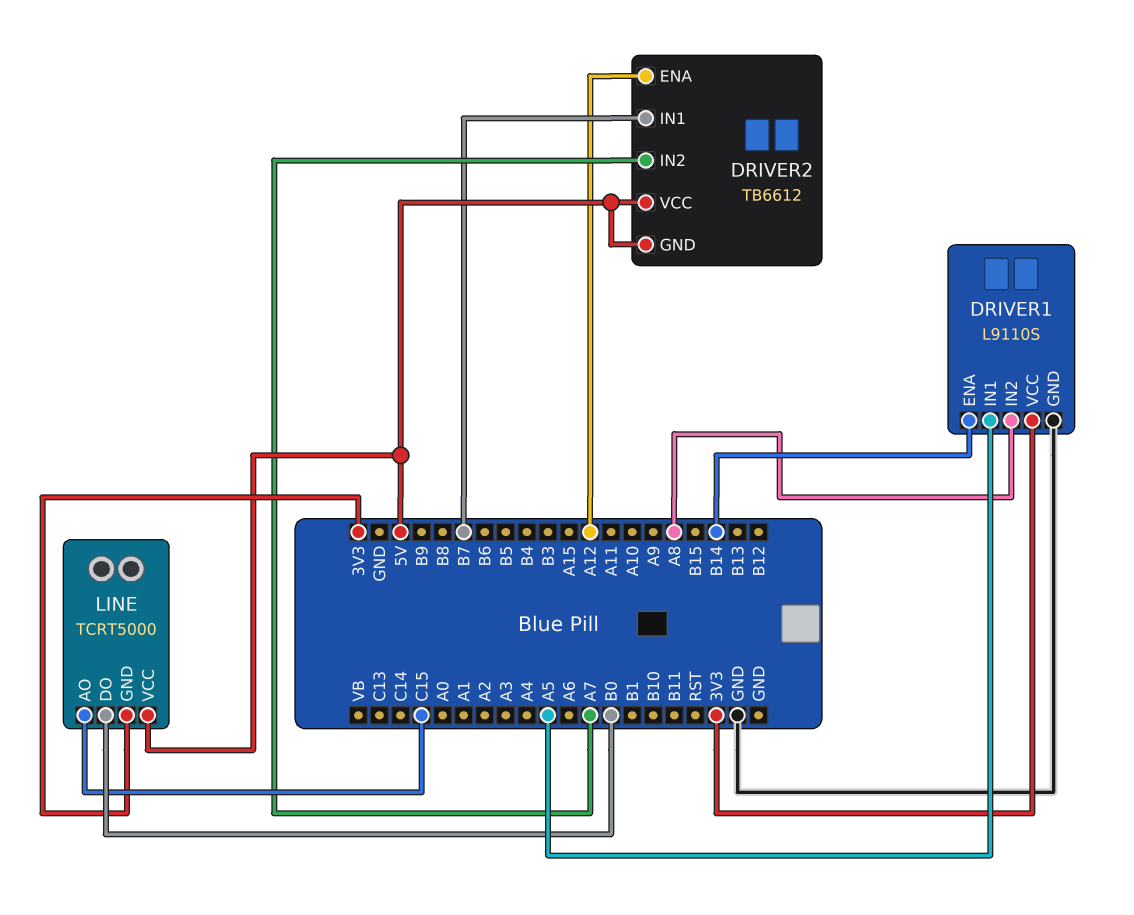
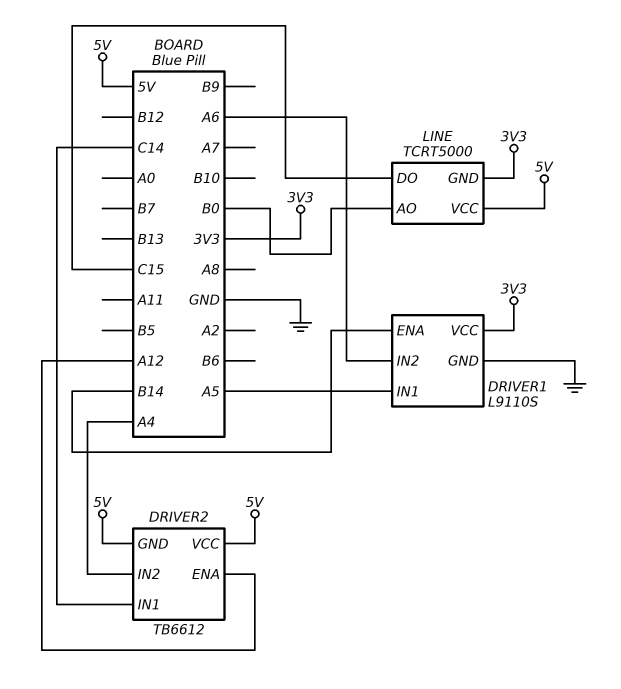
DRIVER1 pin IN2: A8 -> A6
DRIVER2 pin IN1: B7 -> C14
DRIVER2 pin IN2: A7 -> A4
LINE pin AO: C15 -> B0
LINE pin DO: B0 -> C15

